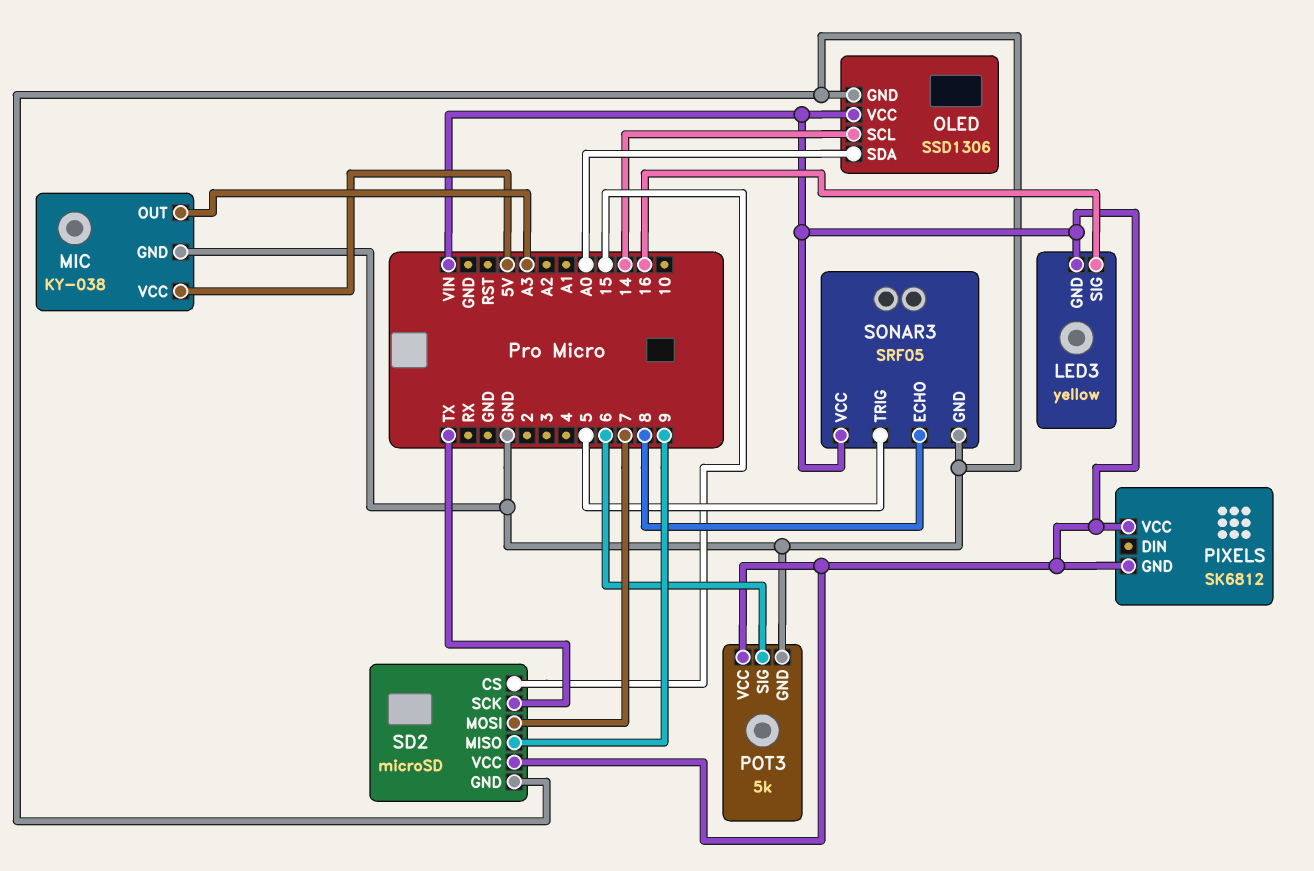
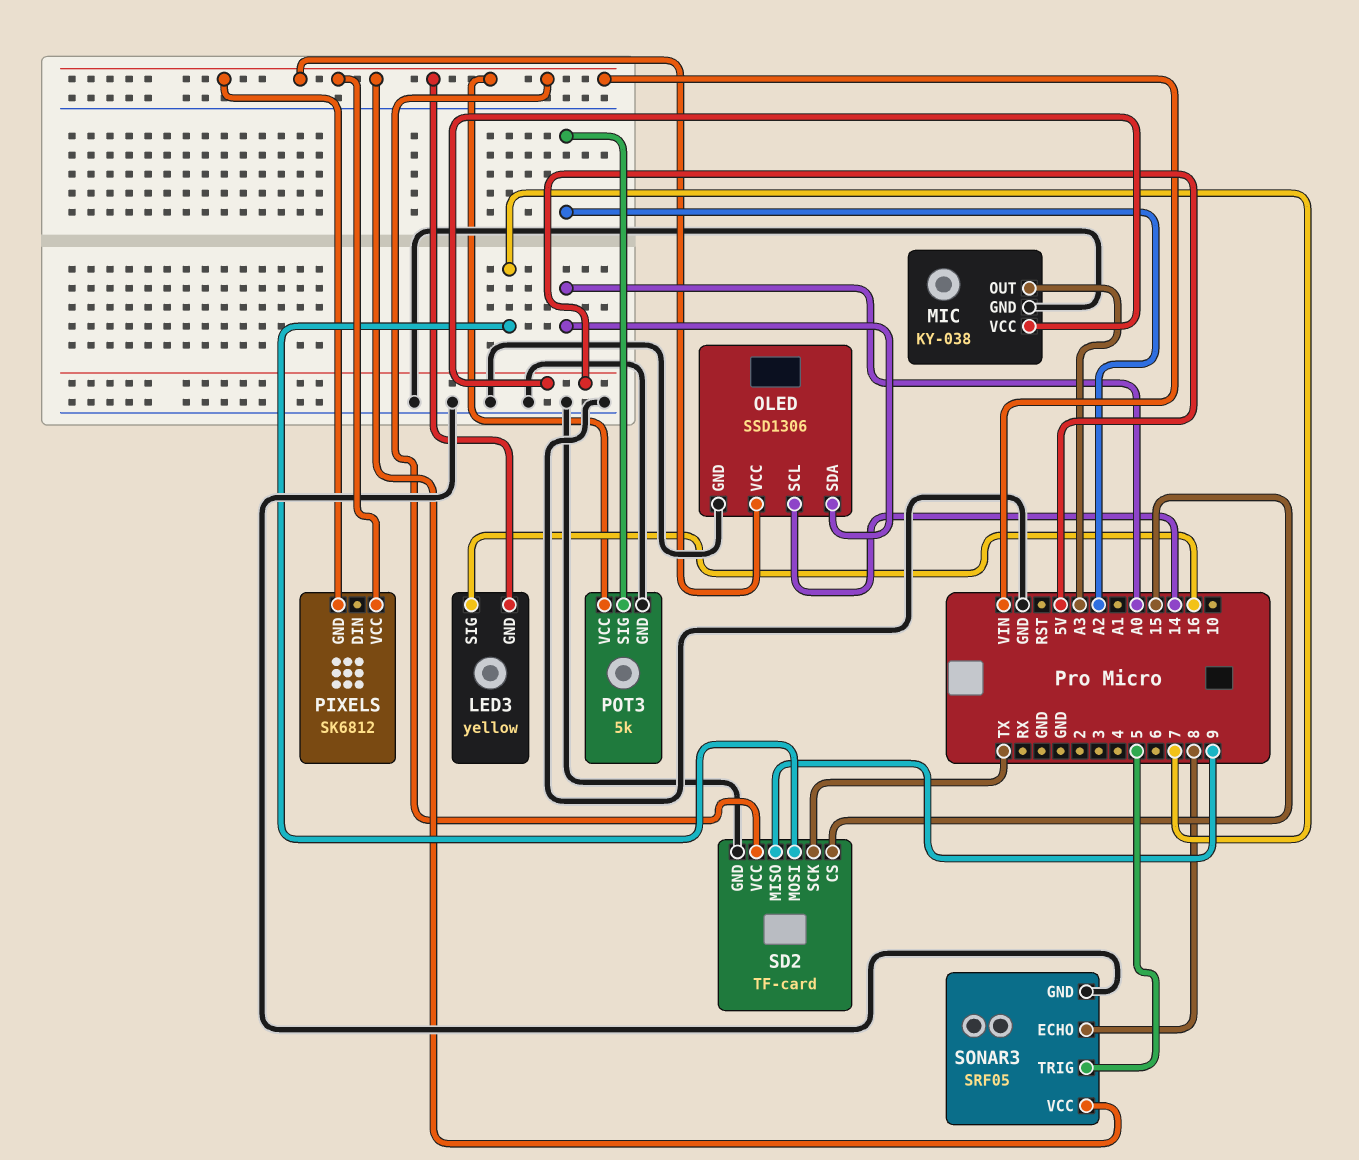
POT3 pin SIG: 6 -> A2
SD2: microSD -> TF-card

